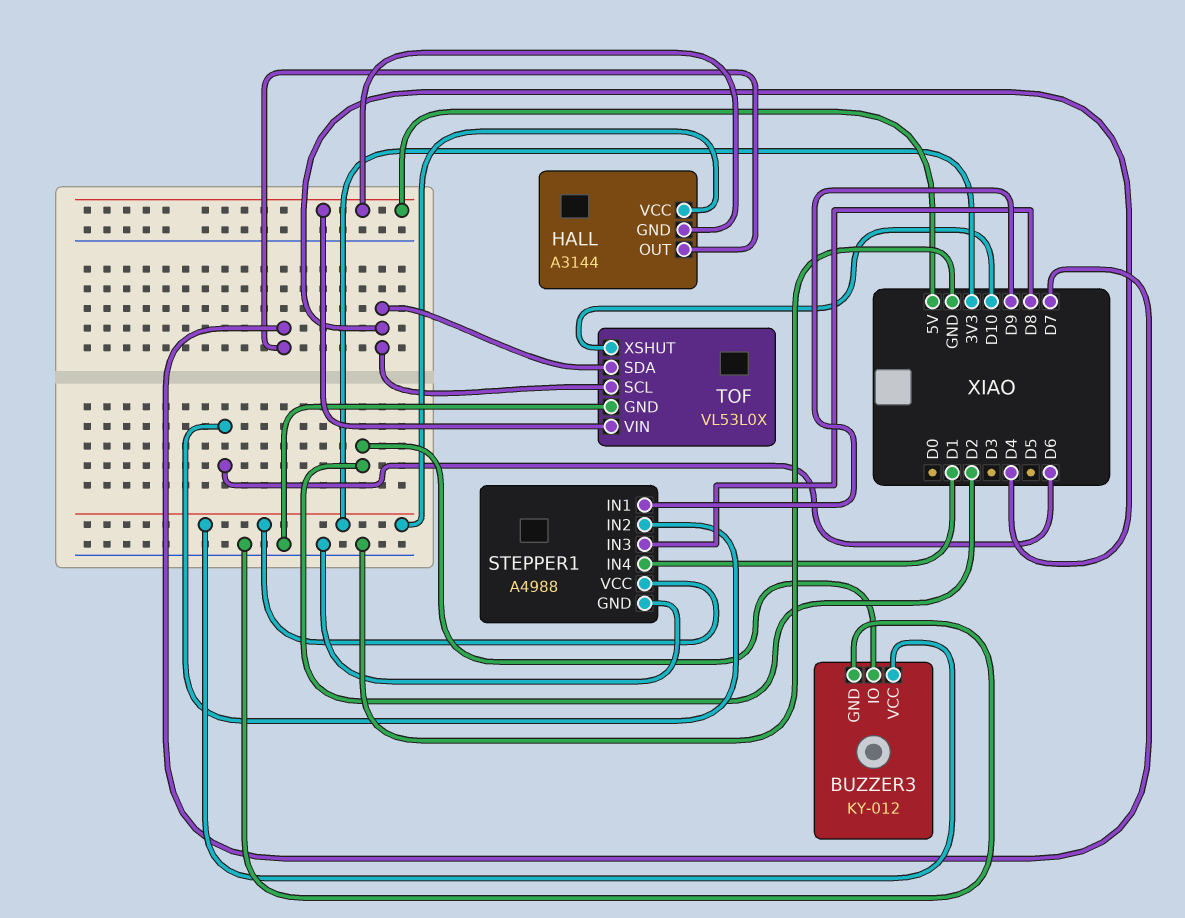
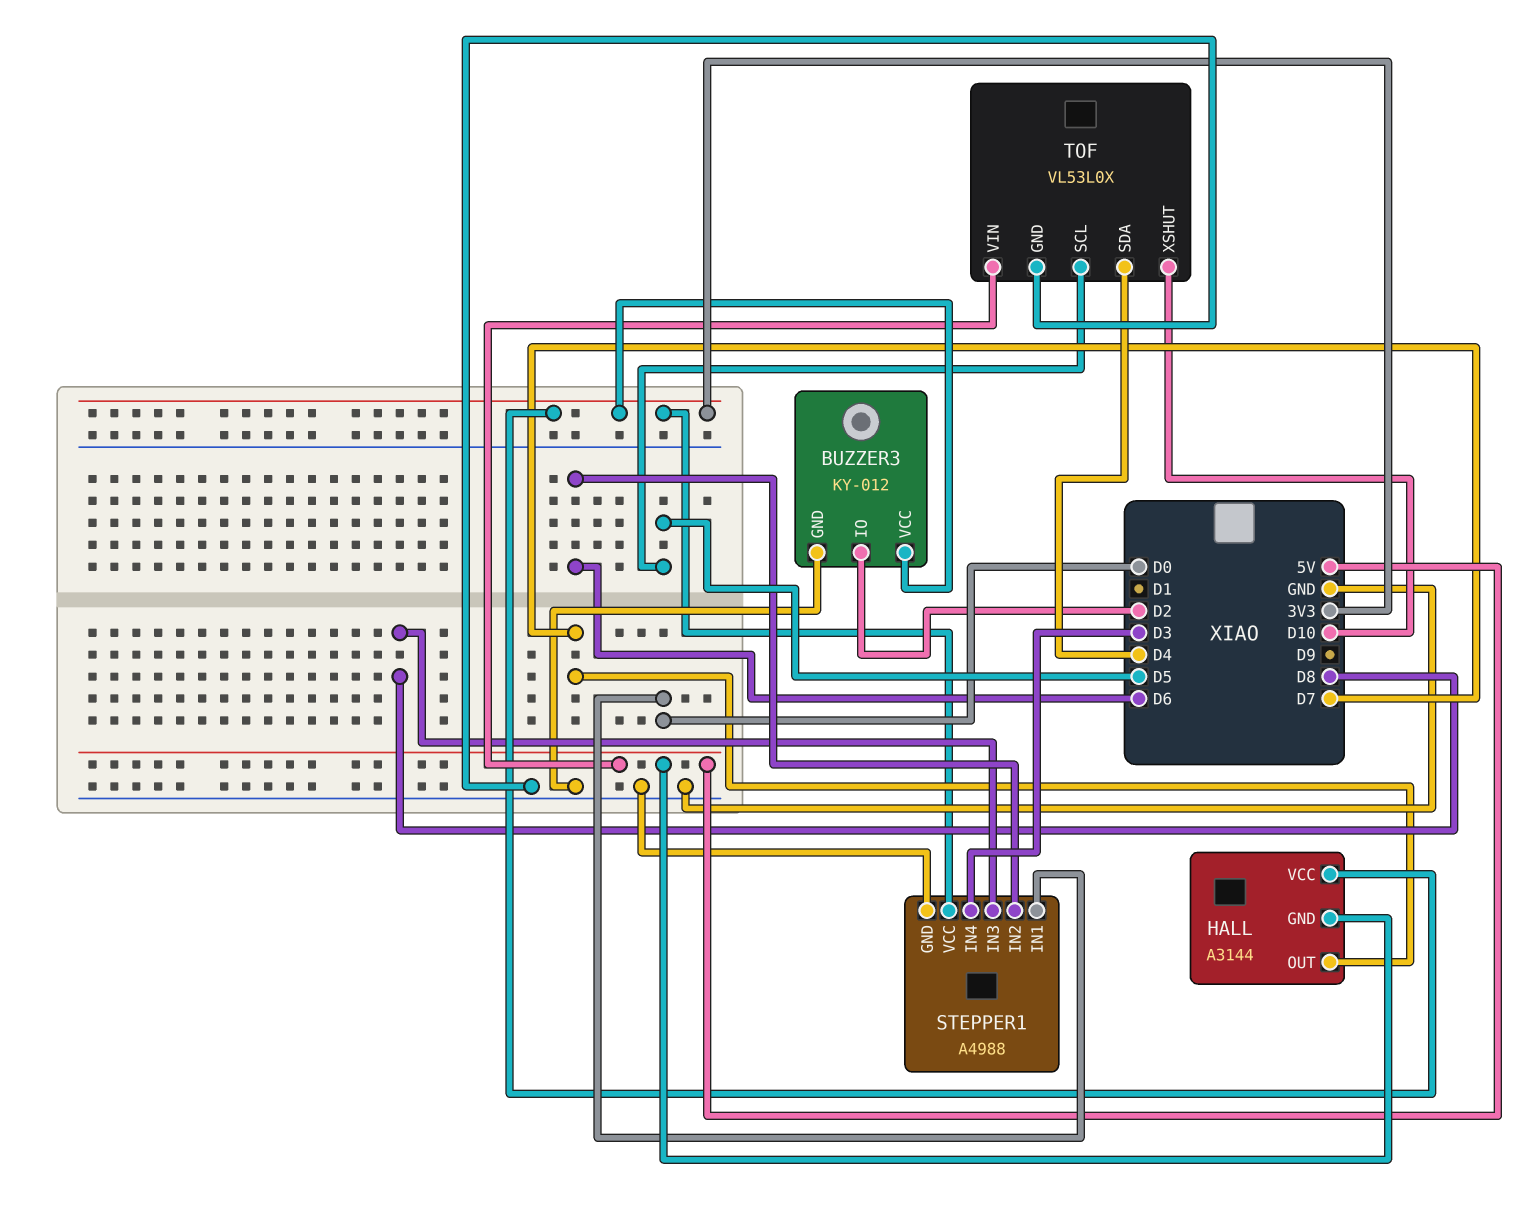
STEPPER1 pin IN1: D9 -> D0
STEPPER1 pin IN4: D1 -> D3
TOF pin SCL: D4 -> D5

